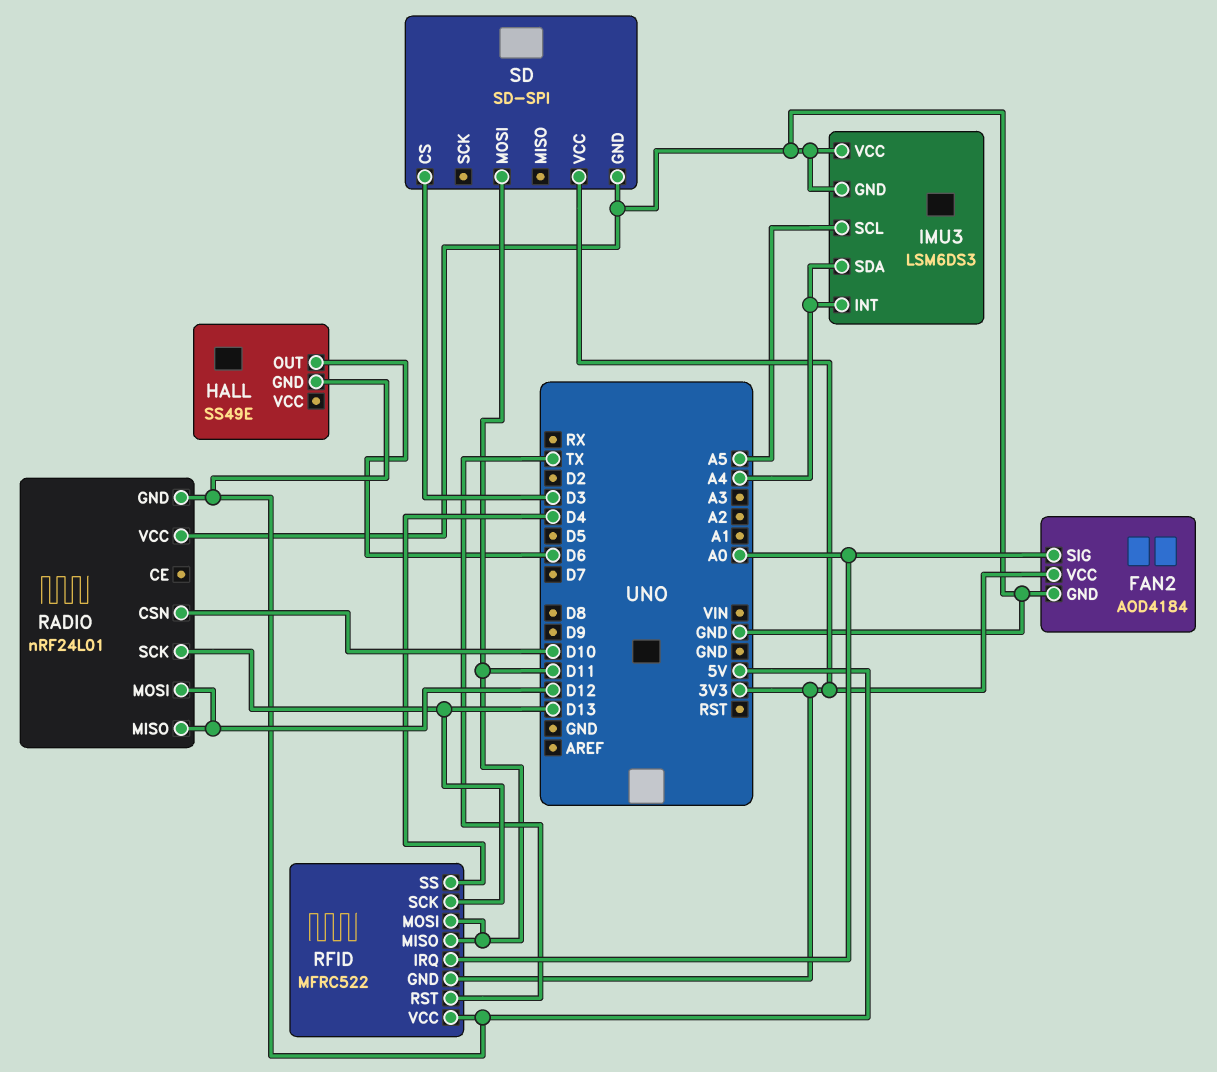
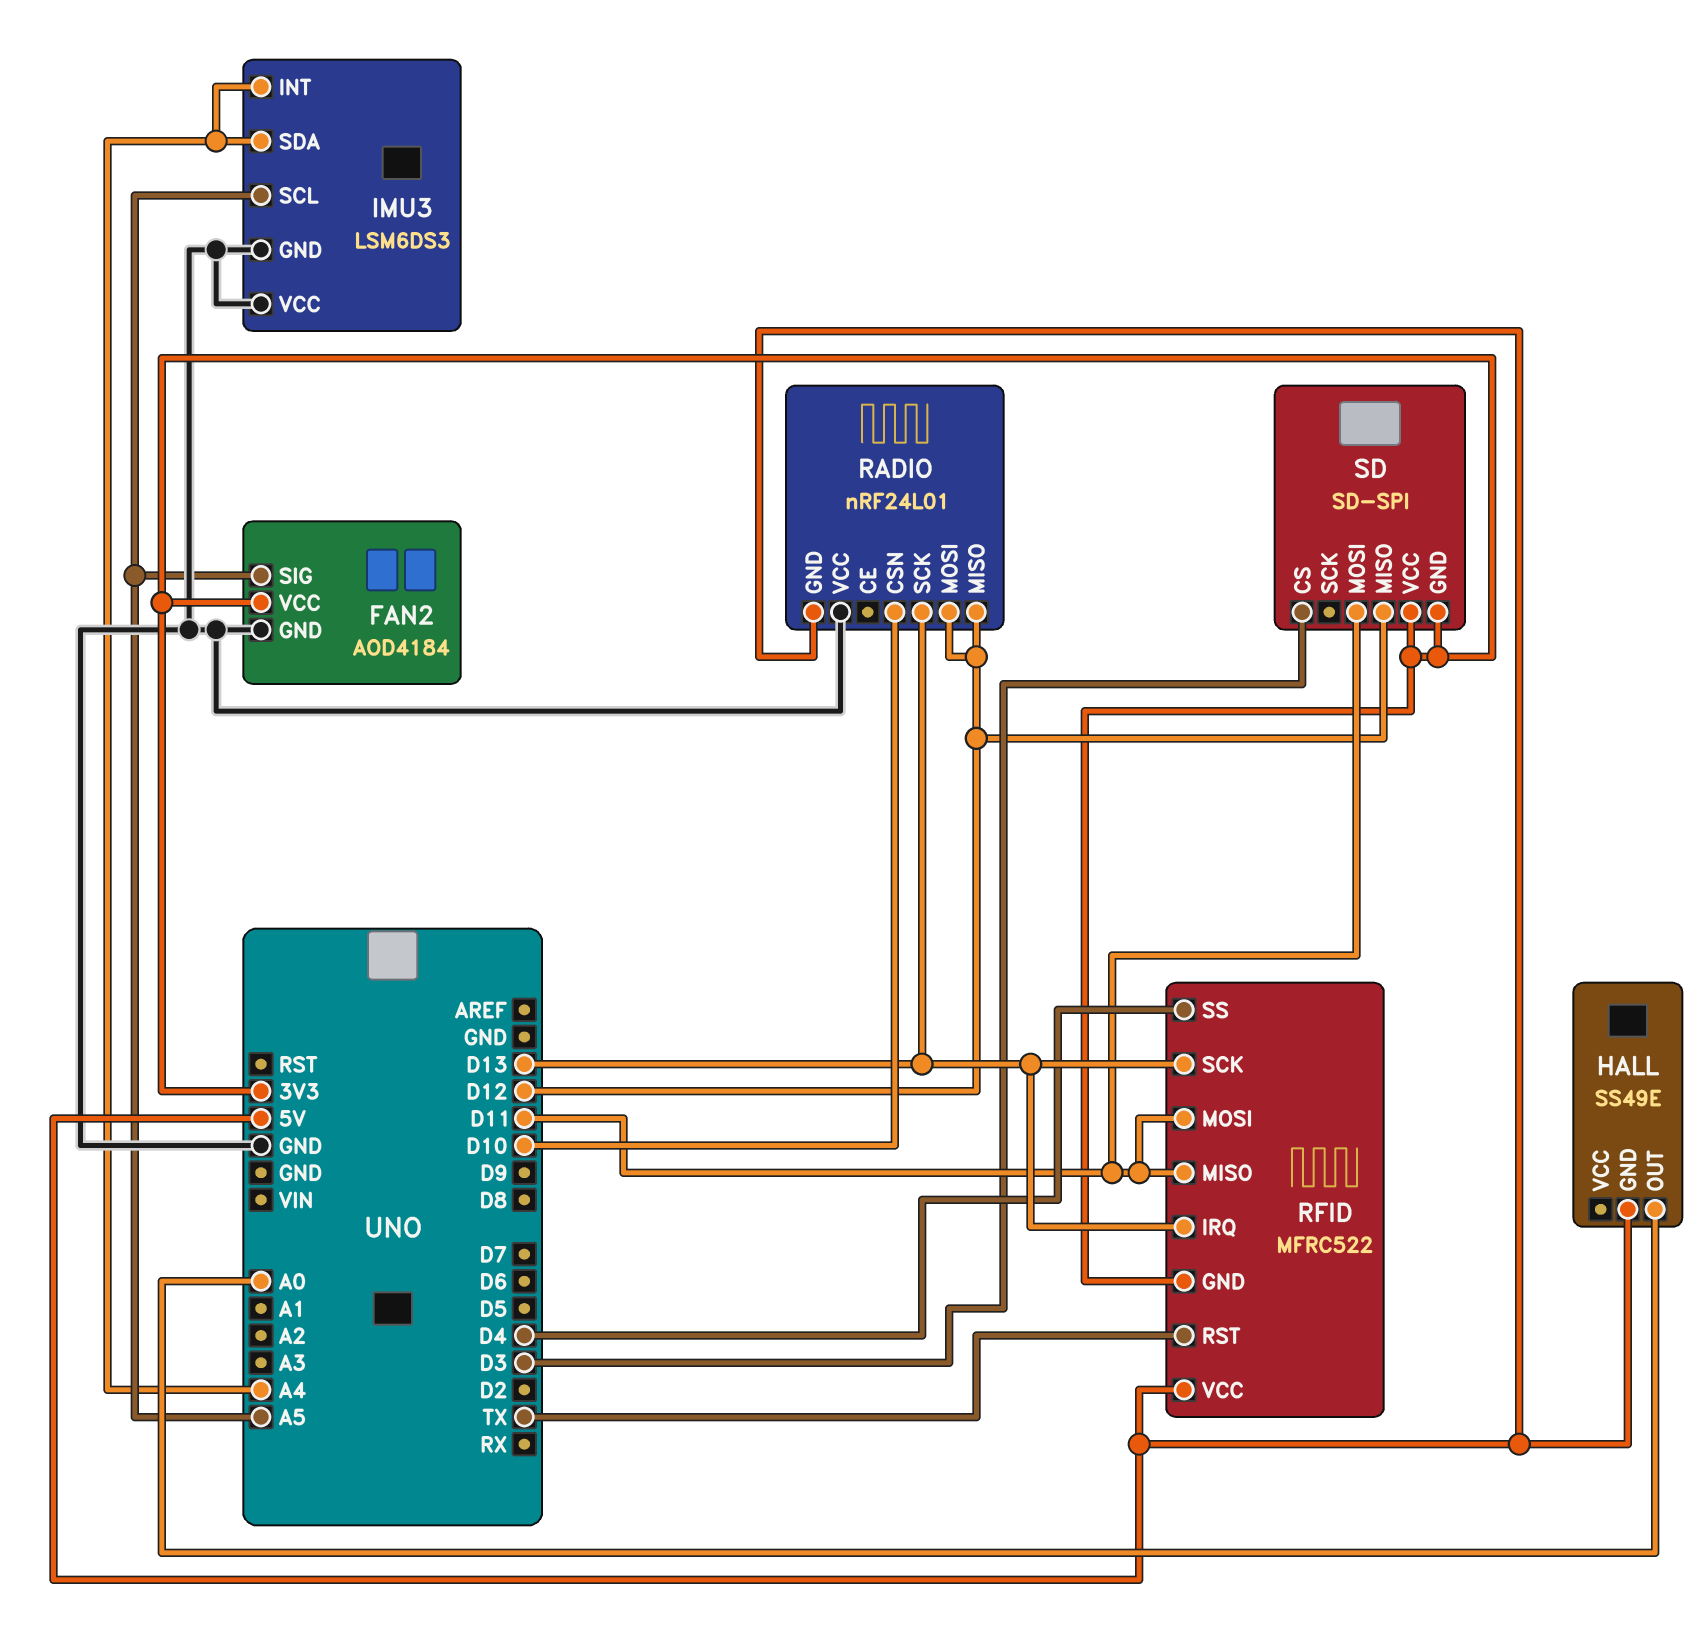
FAN2 pin SIG: A0 -> A5
HALL pin OUT: D6 -> A0
RFID pin IRQ: A0 -> D13
SD pin GND: GND -> 3V3
SD pin MISO: none -> D12

